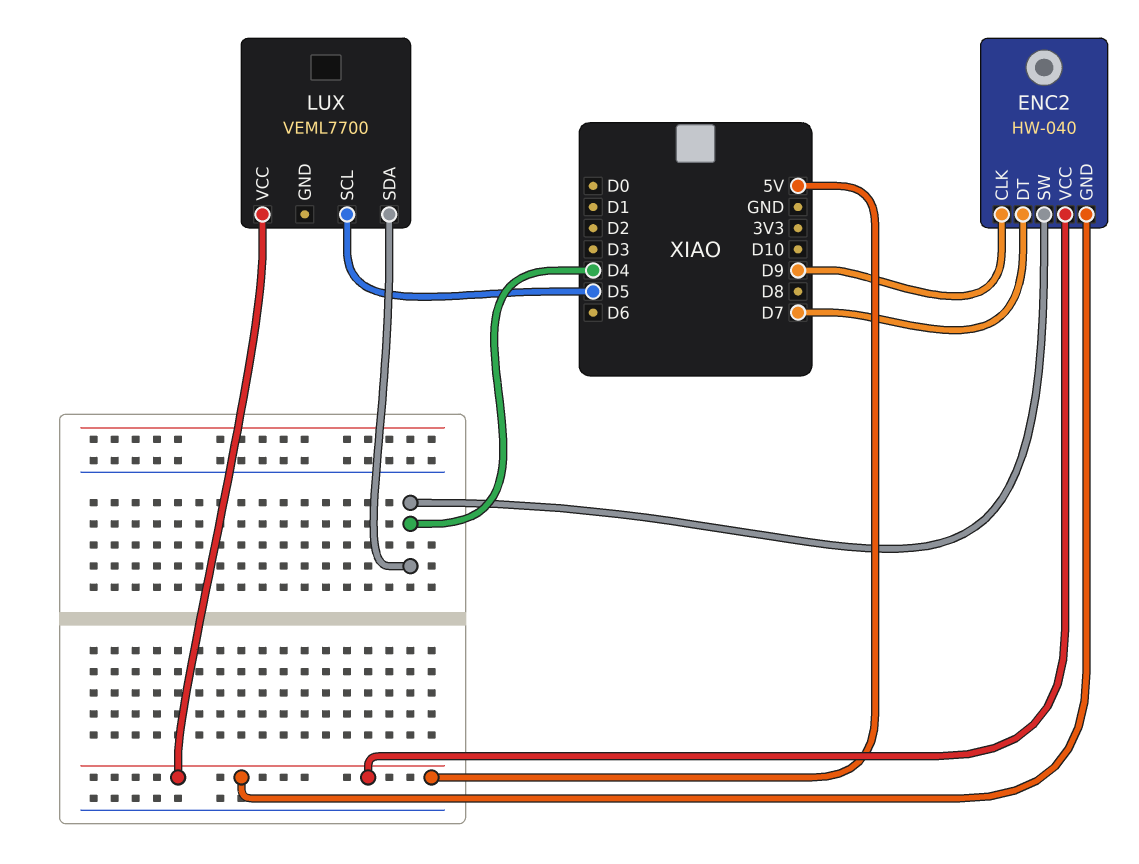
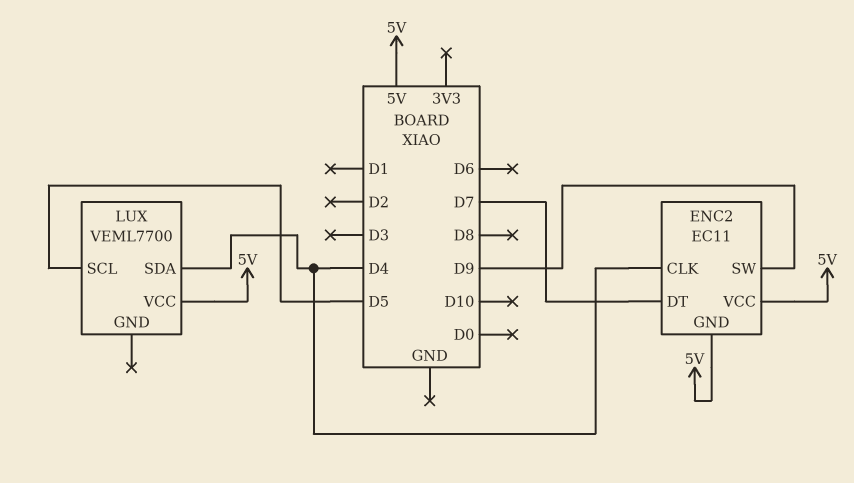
ENC2: HW-040 -> EC11
ENC2 pin CLK: D9 -> D4
ENC2 pin SW: D4 -> D9

